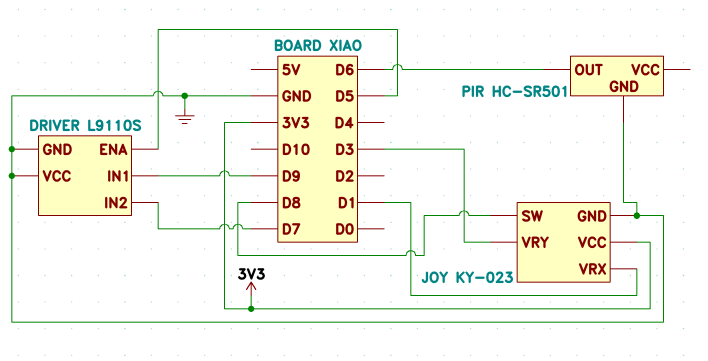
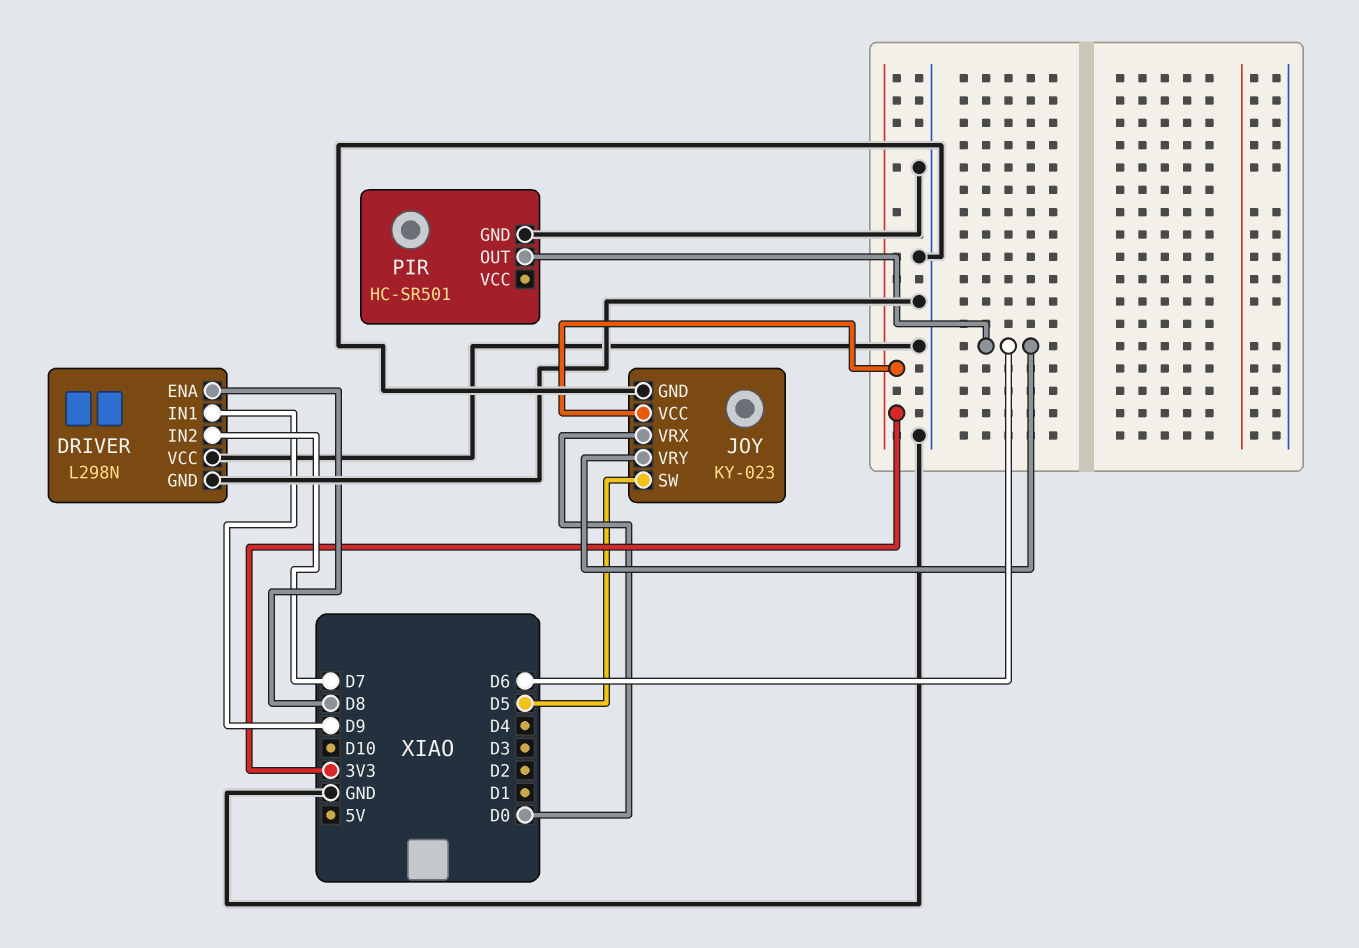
DRIVER: L9110S -> L298N
DRIVER pin ENA: D5 -> D8
JOY pin SW: D8 -> D5
JOY pin VRX: D1 -> D0
JOY pin VRY: D3 -> D6

